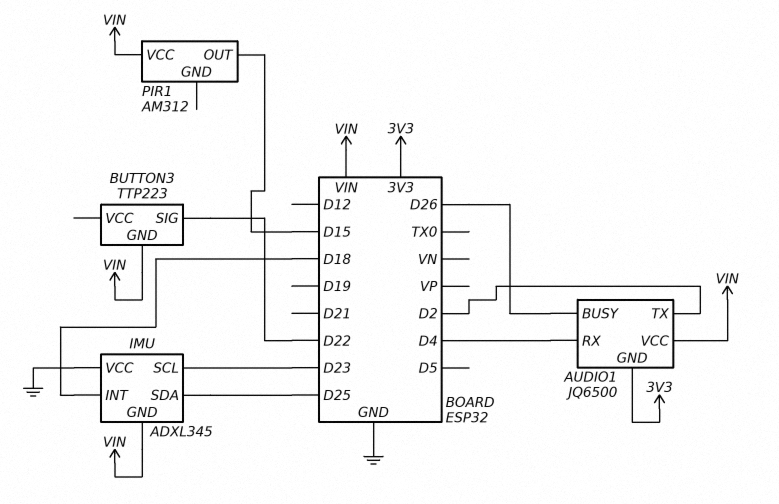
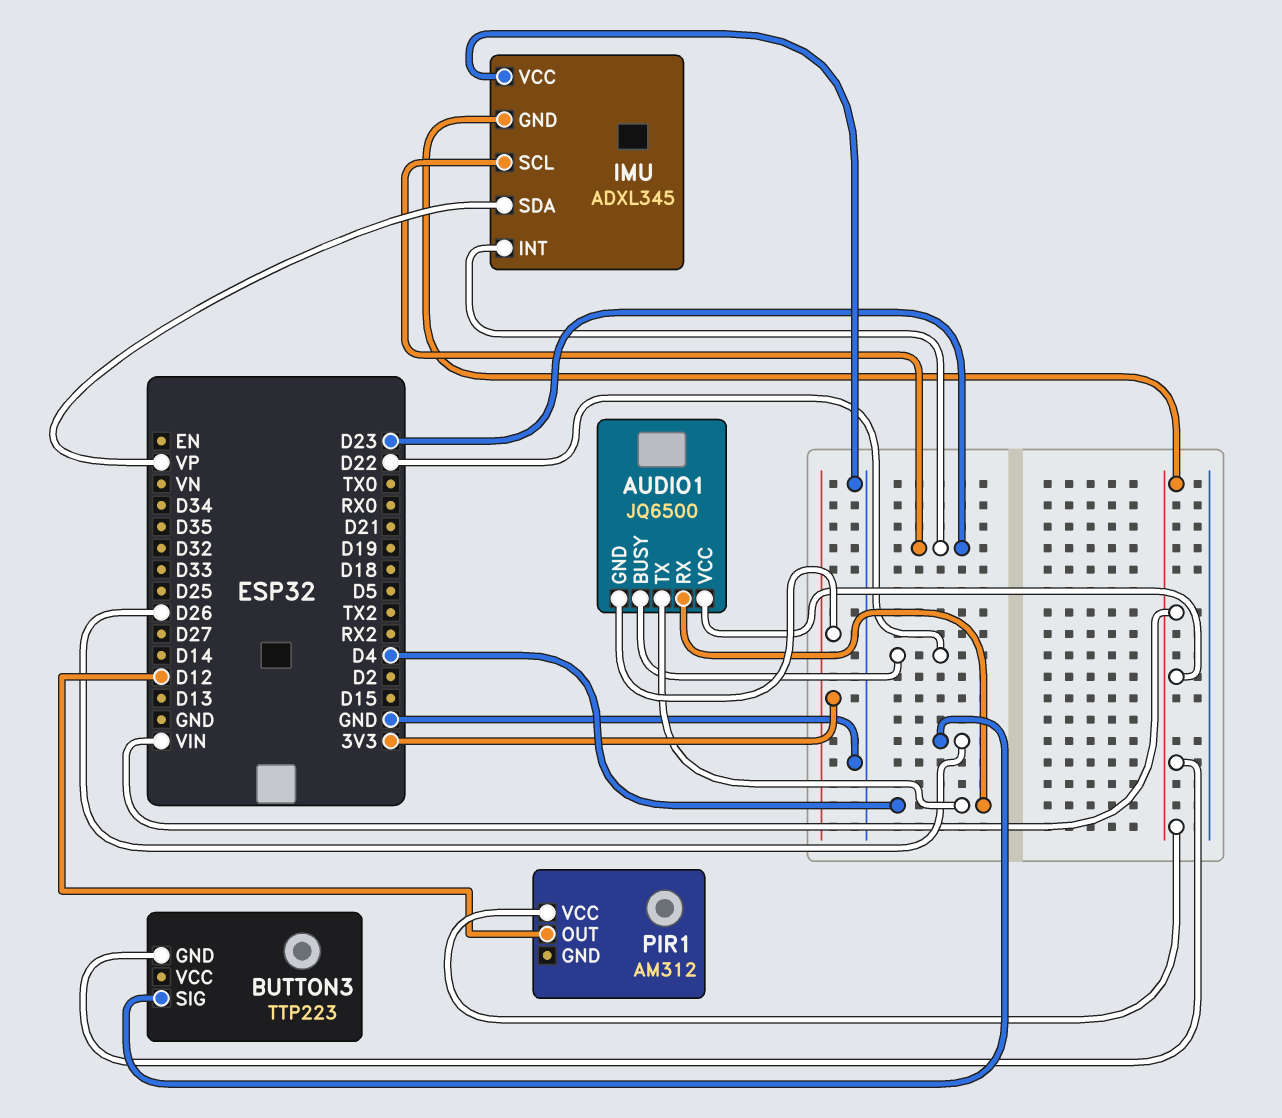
AUDIO1 pin BUSY: D26 -> D22
AUDIO1 pin TX: D2 -> D4
BUTTON3 pin SIG: D22 -> D26
IMU pin INT: D18 -> D23
IMU pin SDA: D25 -> VP
PIR1 pin OUT: D15 -> D12

